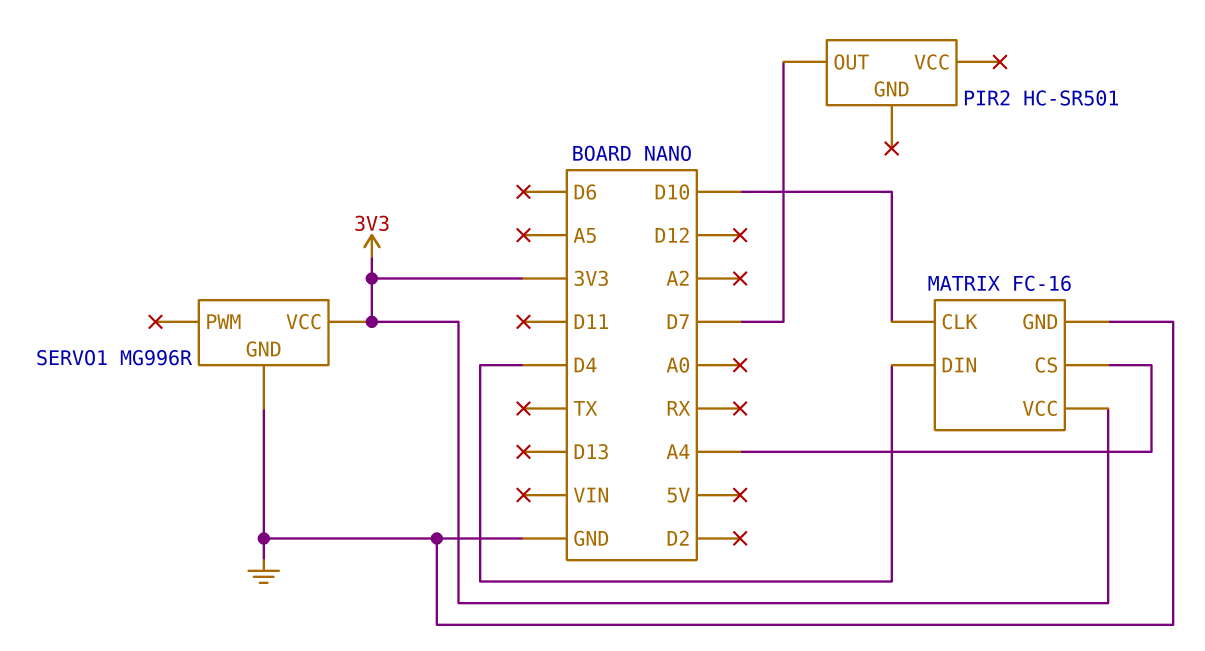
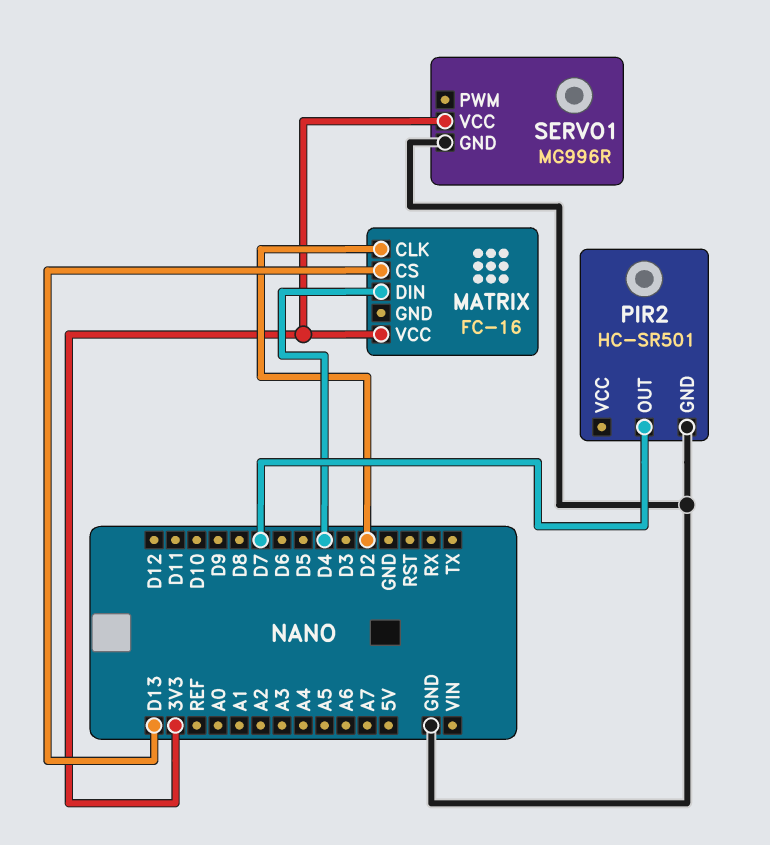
MATRIX pin CLK: D10 -> D2
MATRIX pin CS: A4 -> D13
MATRIX pin GND: GND -> none
PIR2 pin GND: none -> GND

